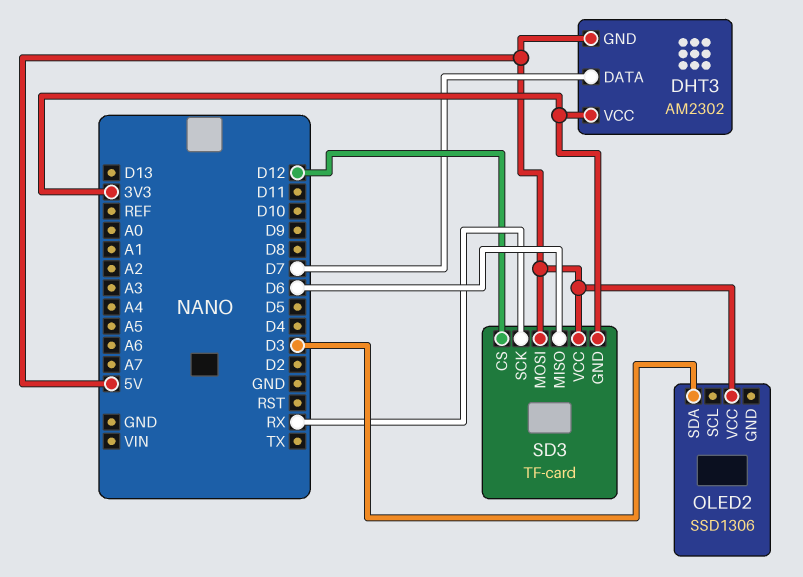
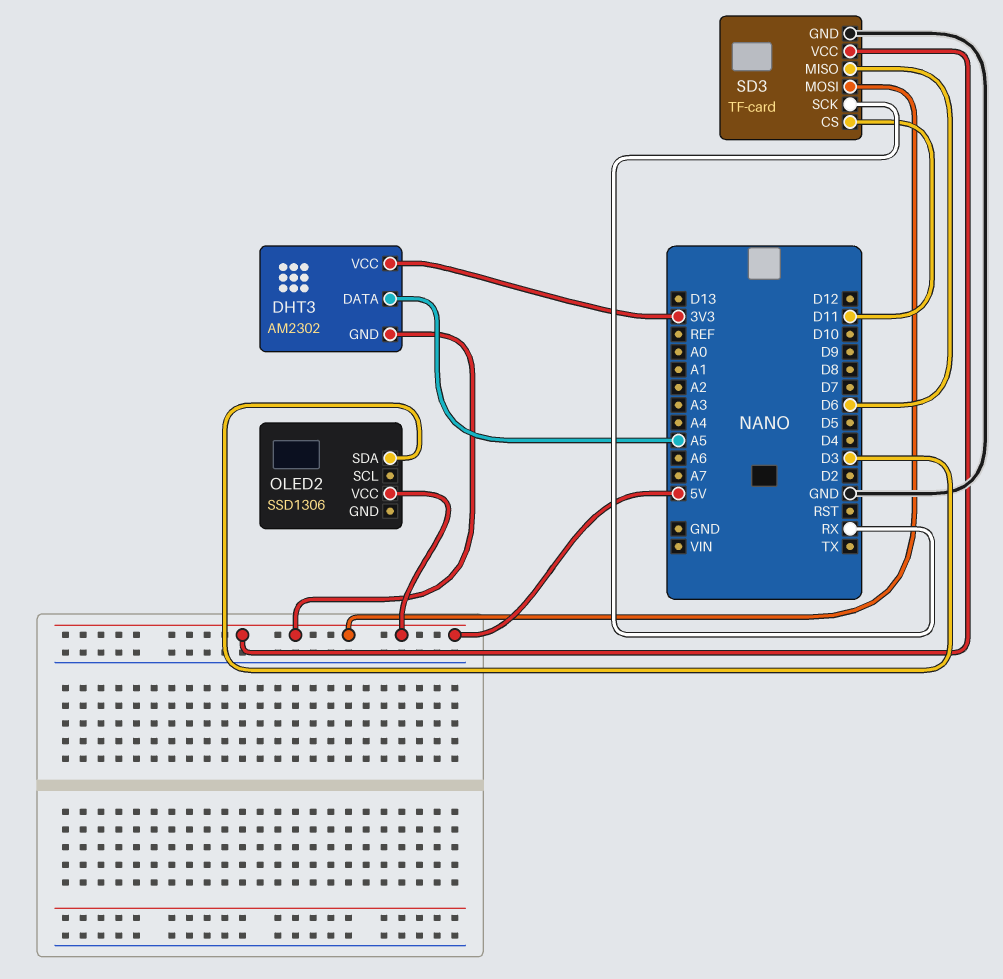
DHT3 pin DATA: D7 -> A5
SD3 pin CS: D12 -> D11
SD3 pin GND: 3V3 -> GND

